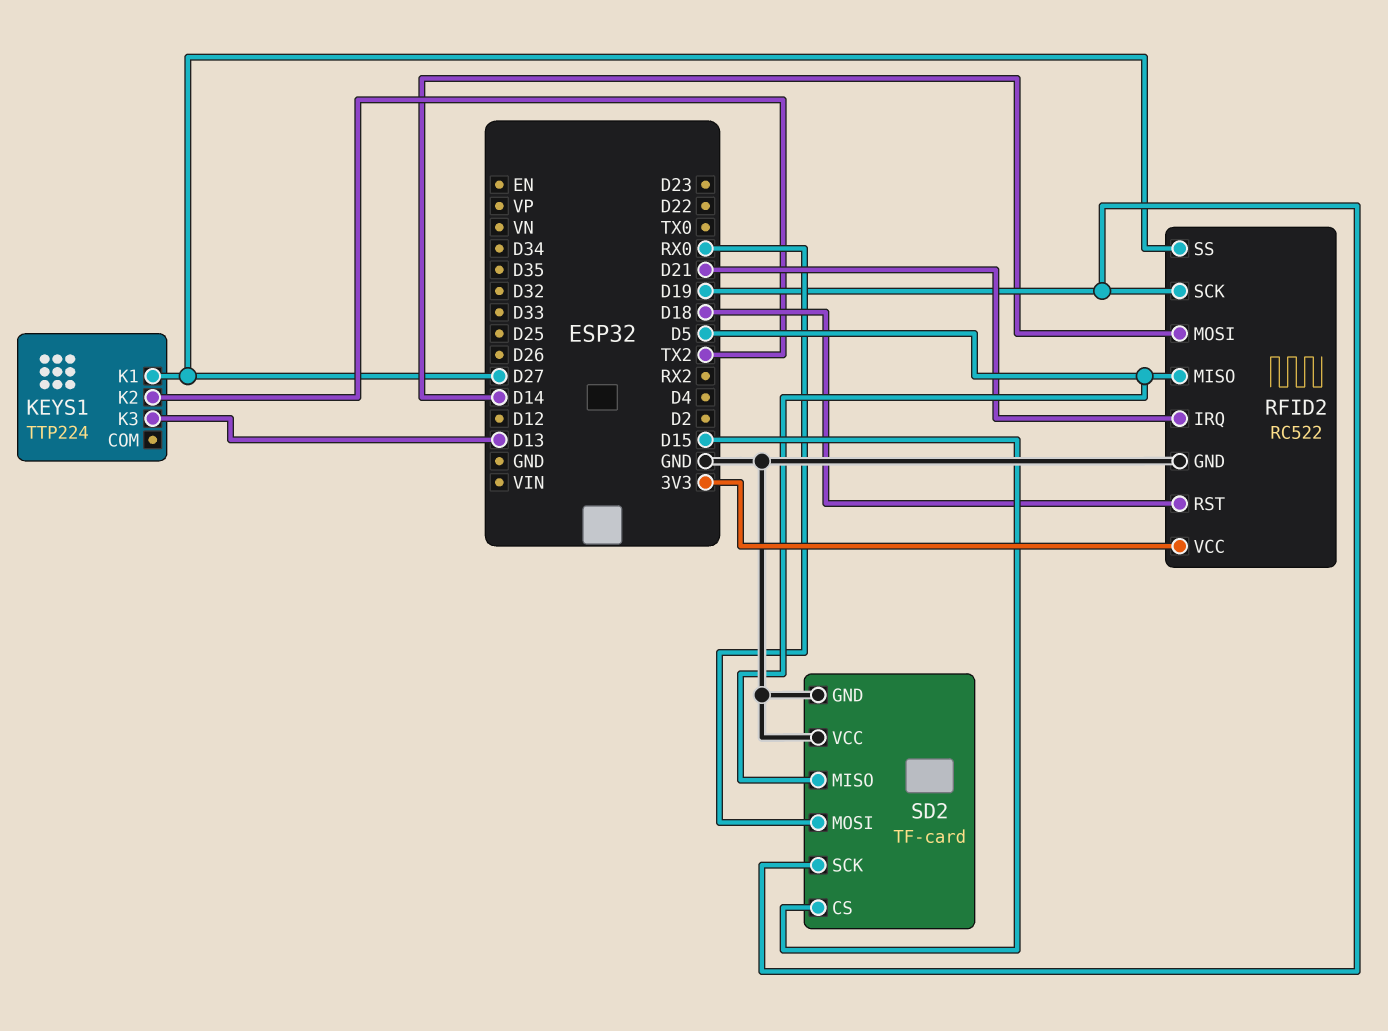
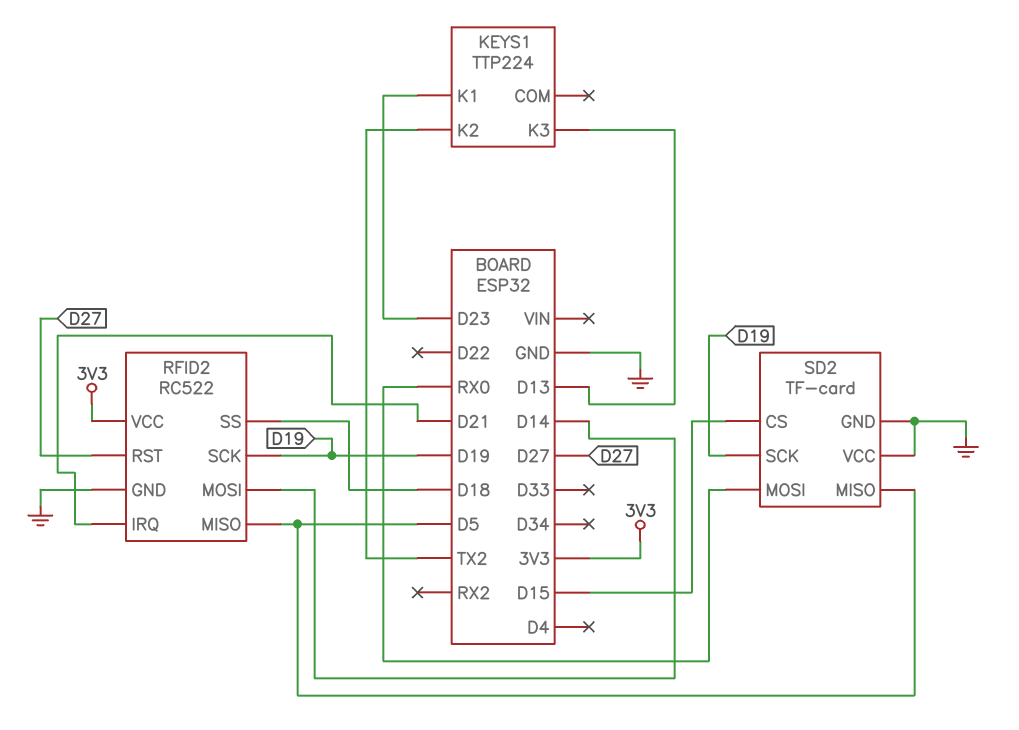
KEYS1 pin K1: D27 -> D23
RFID2 pin RST: D18 -> D27
RFID2 pin SS: D27 -> D18

